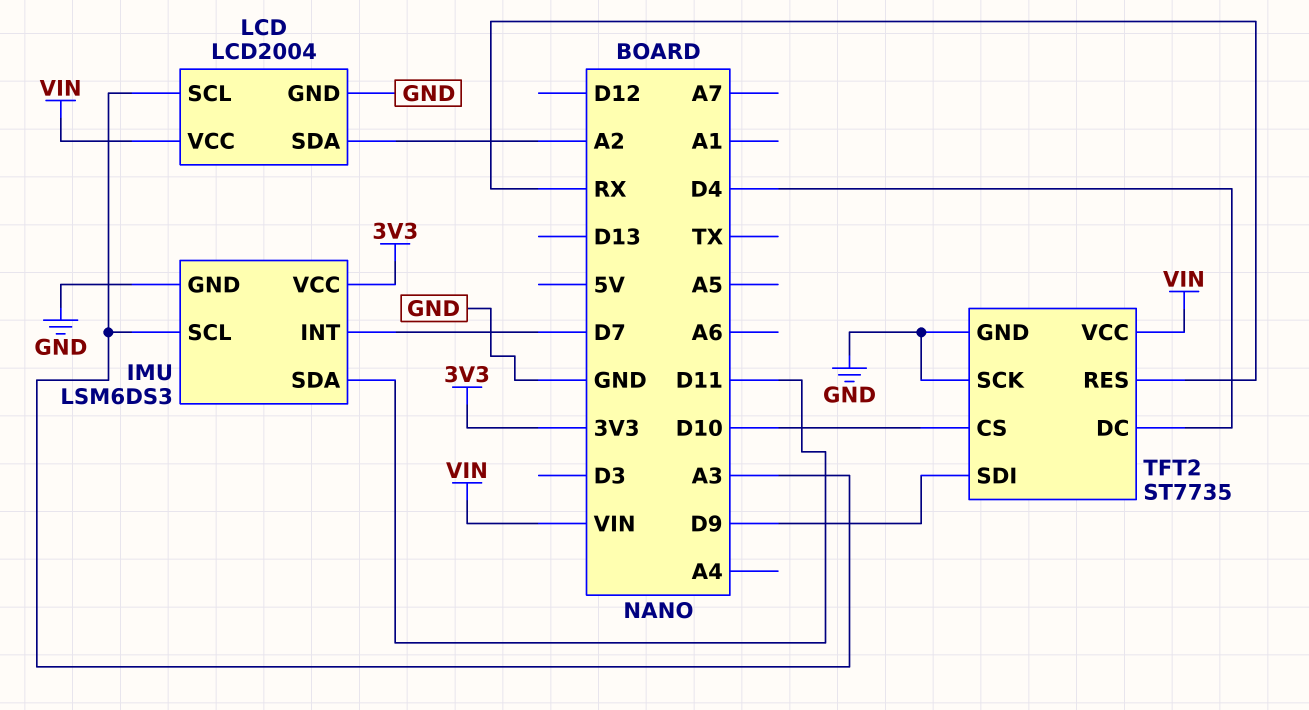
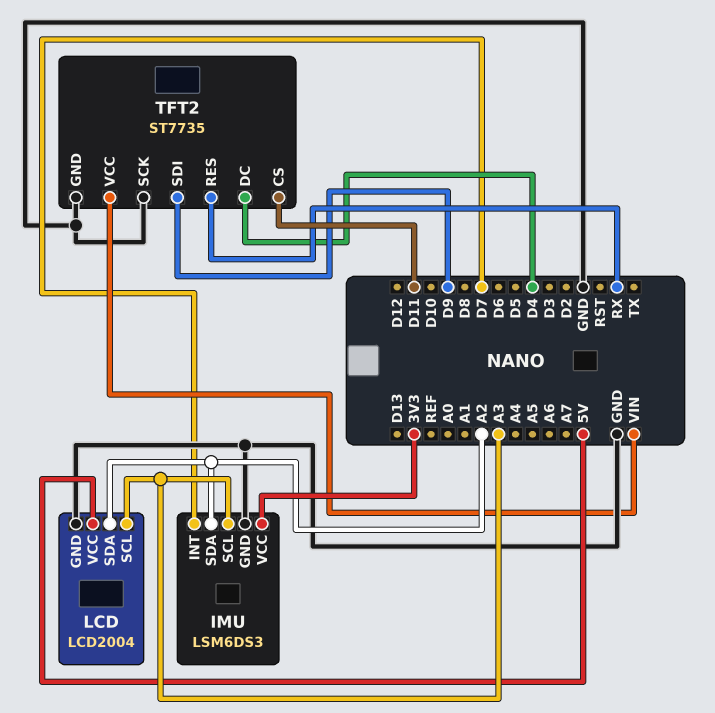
IMU pin SDA: D11 -> A2
LCD pin VCC: VIN -> 5V
TFT2 pin CS: D10 -> D11

